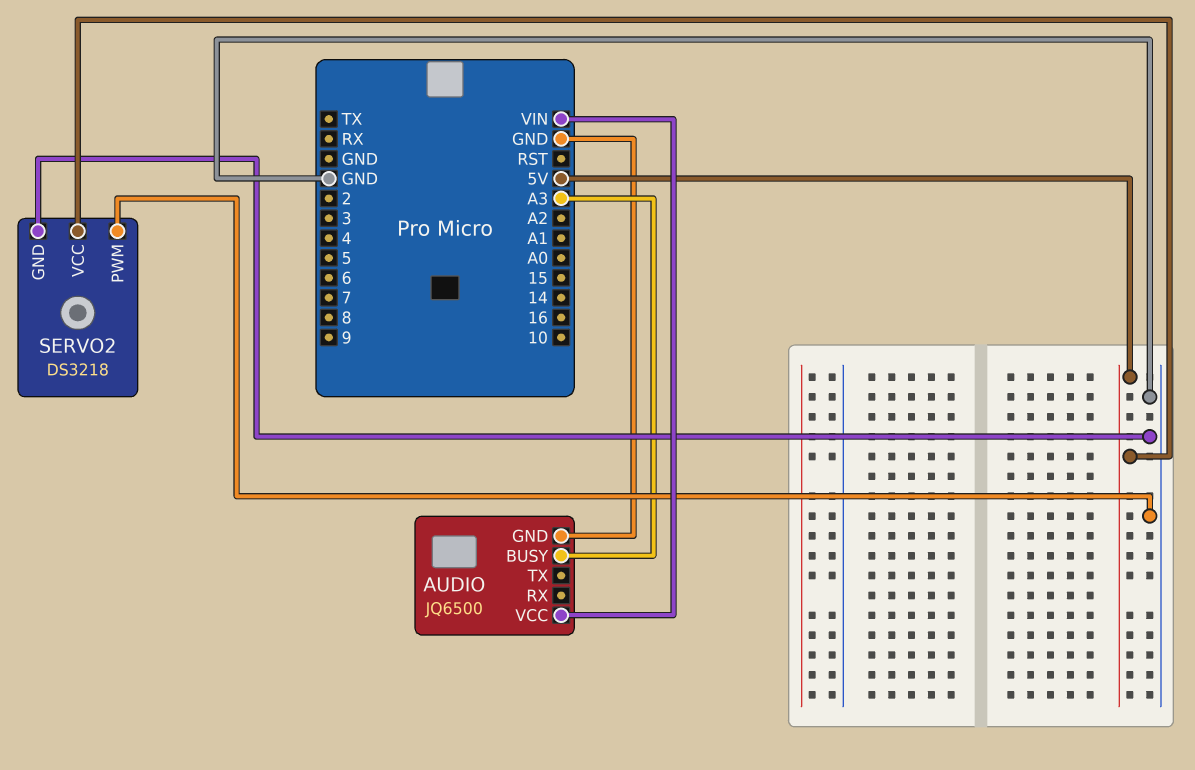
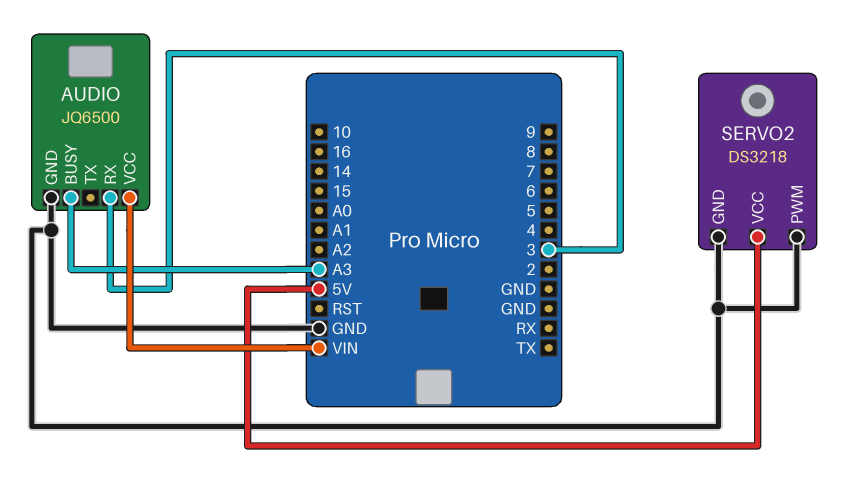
AUDIO pin RX: none -> 3

